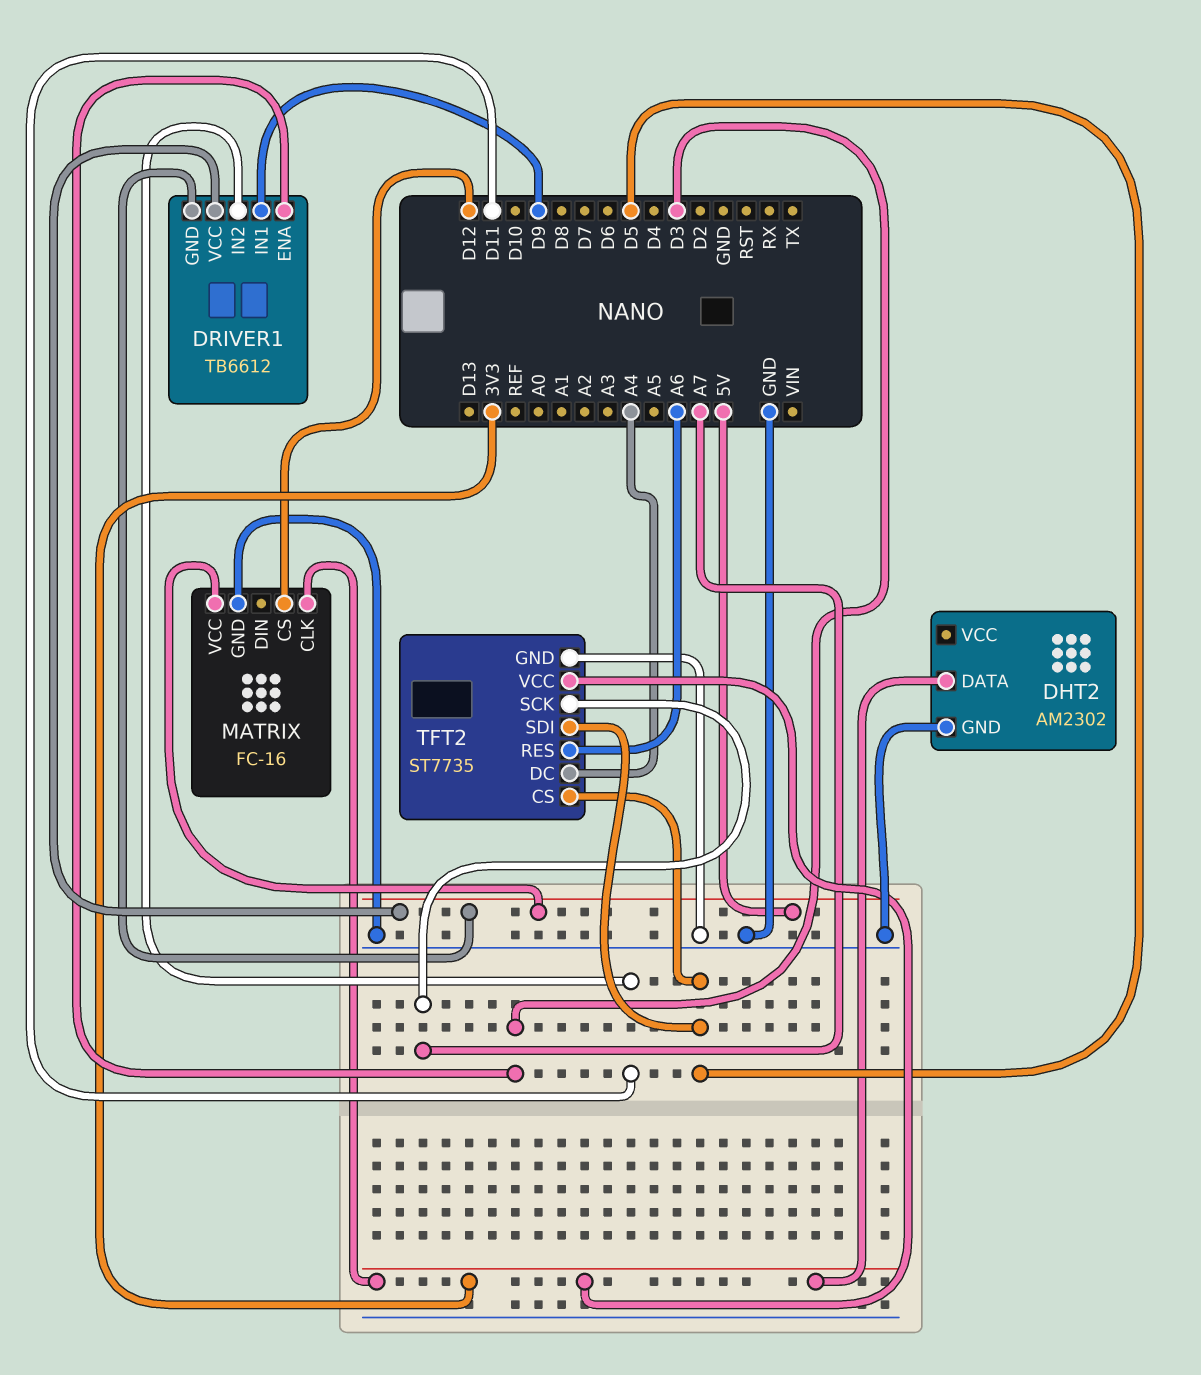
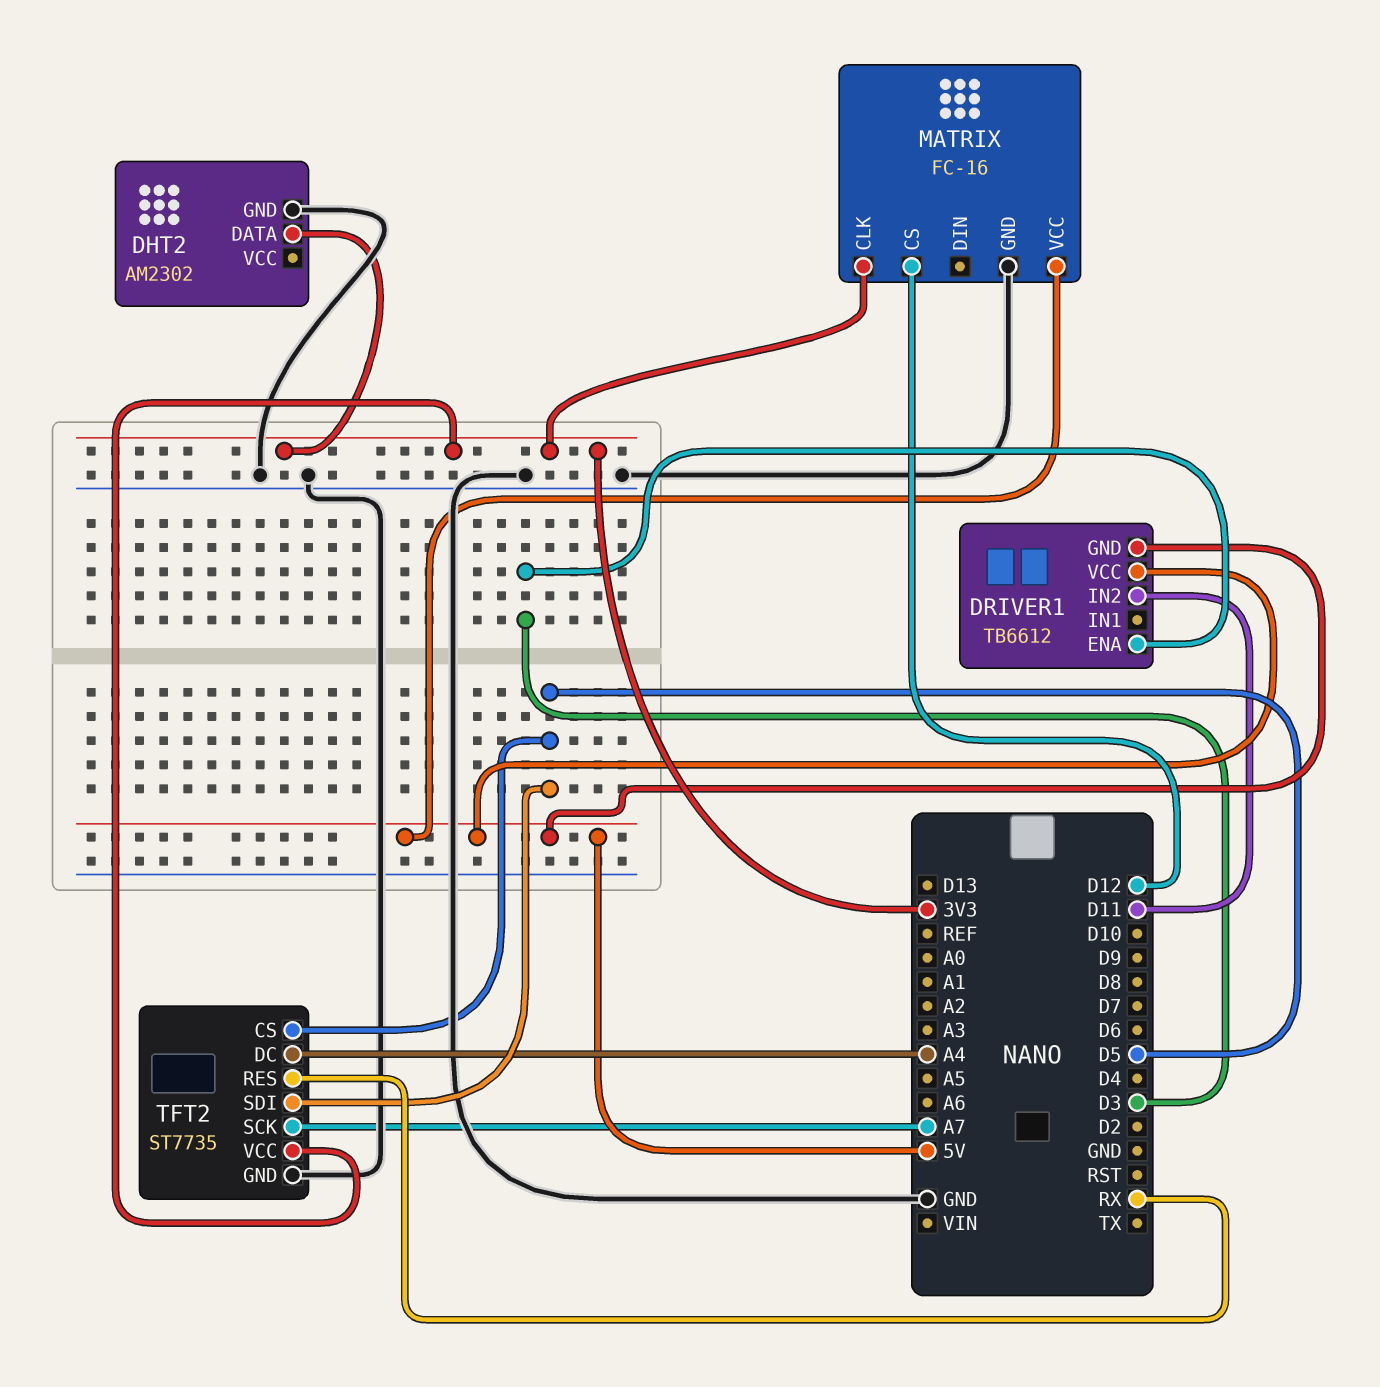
DRIVER1 pin IN1: D9 -> none
TFT2 pin RES: A6 -> RX

